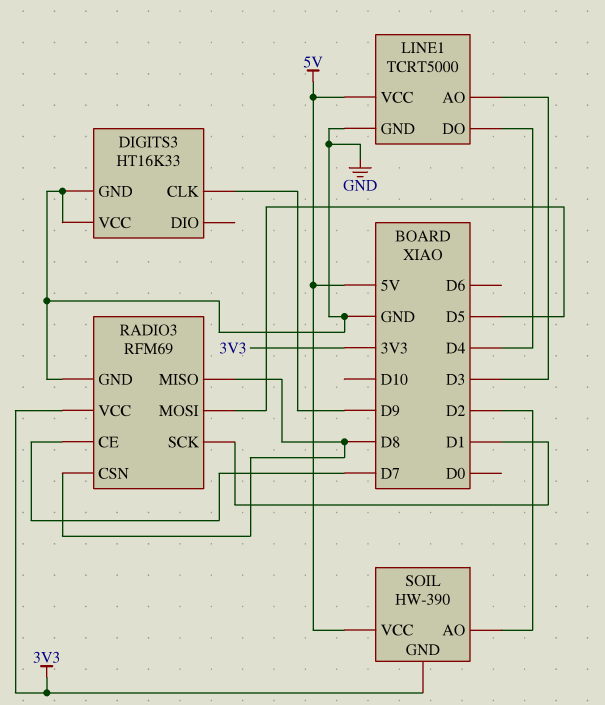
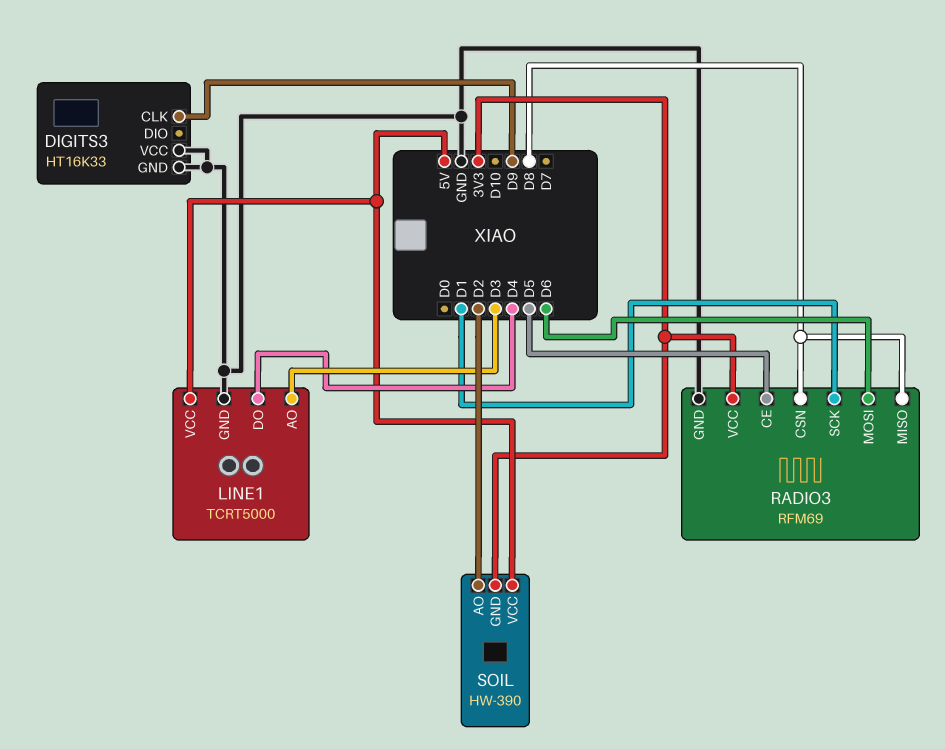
RADIO3 pin CE: D7 -> D5
RADIO3 pin MOSI: D5 -> D6

